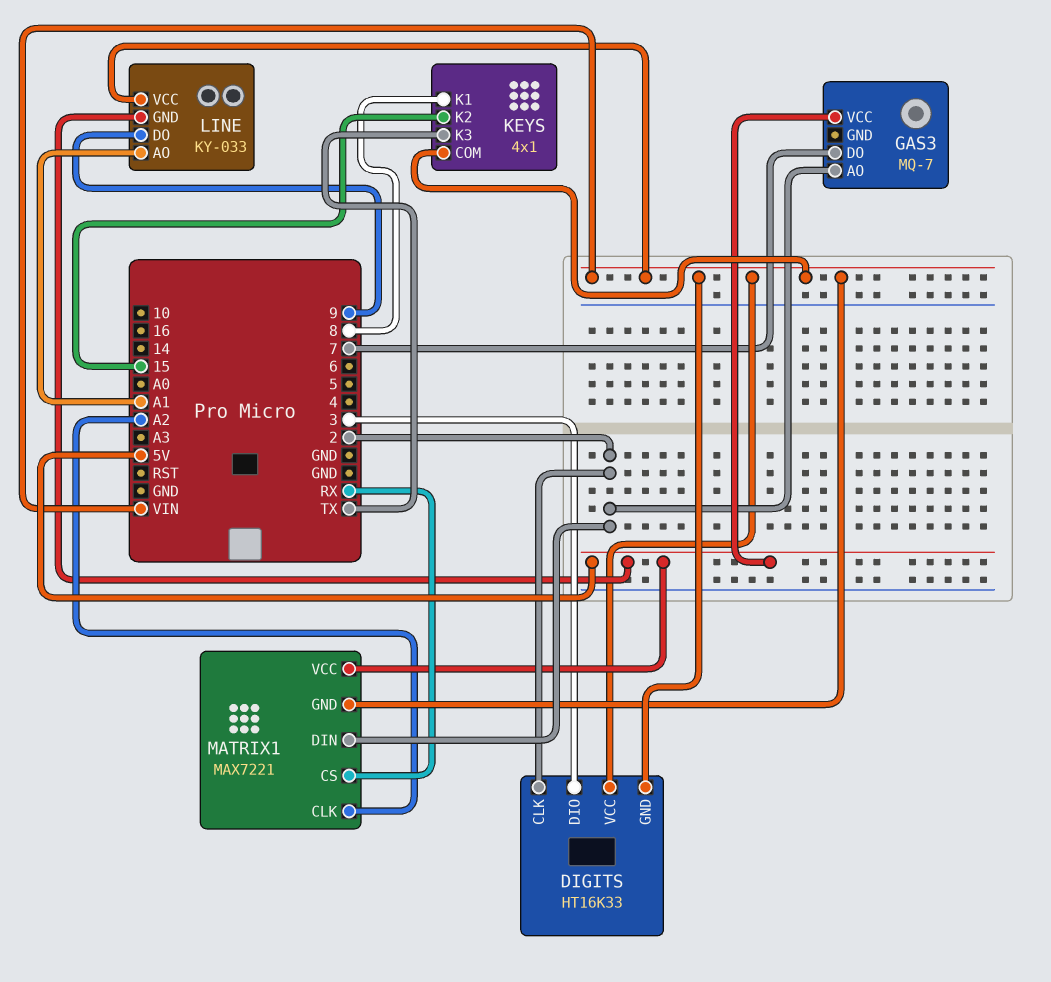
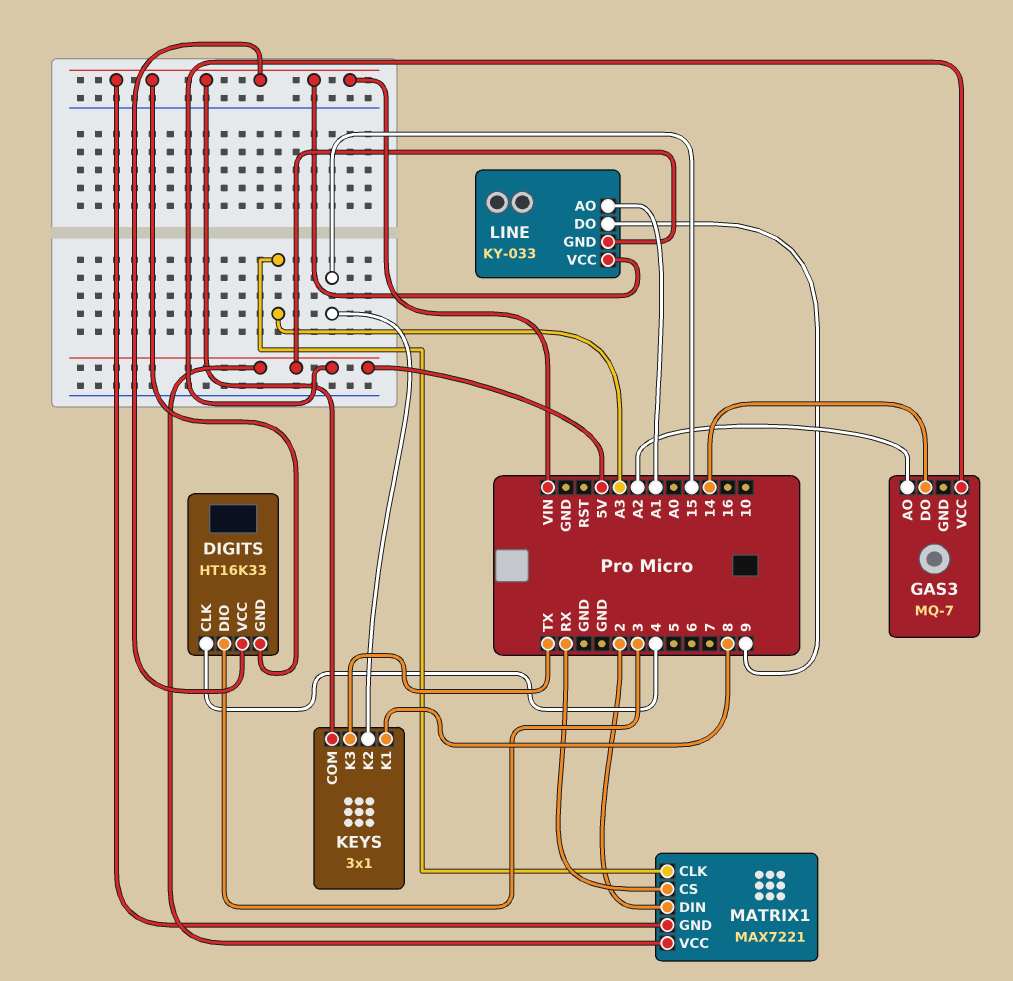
DIGITS pin CLK: 2 -> 4
GAS3 pin AO: 2 -> A2
GAS3 pin DO: 7 -> 14
KEYS: 4x1 -> 3x1
MATRIX1 pin CLK: A2 -> A3

